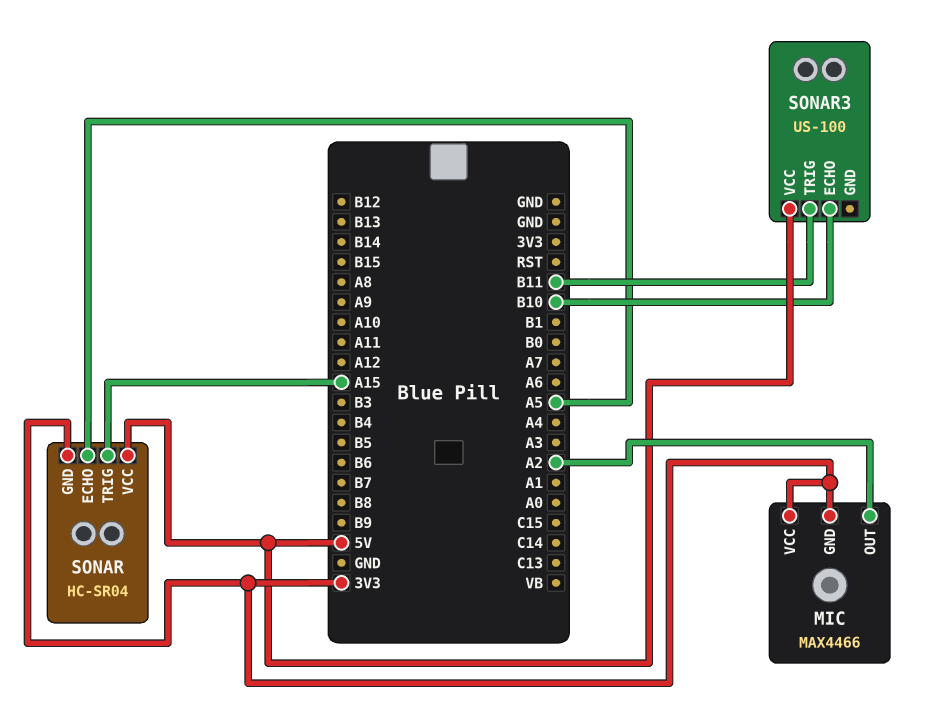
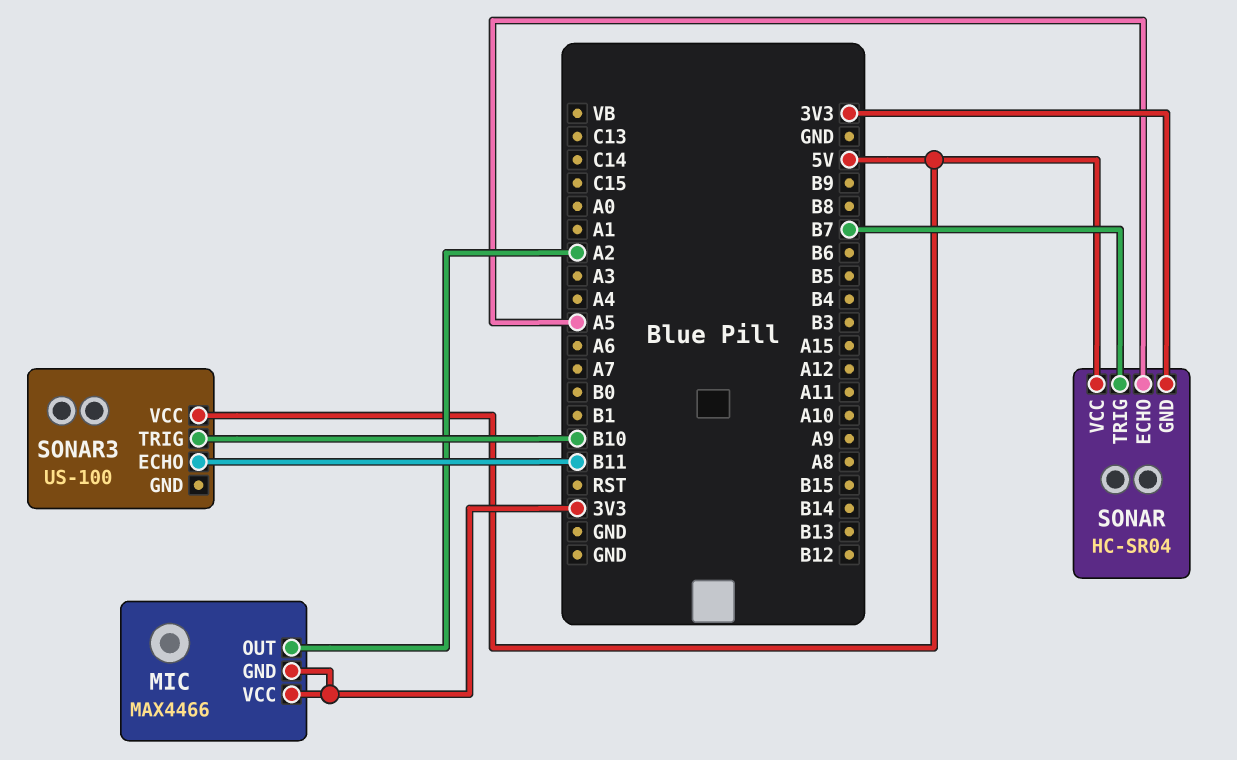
SONAR pin TRIG: A15 -> B7
SONAR3 pin ECHO: B10 -> B11
SONAR3 pin TRIG: B11 -> B10

